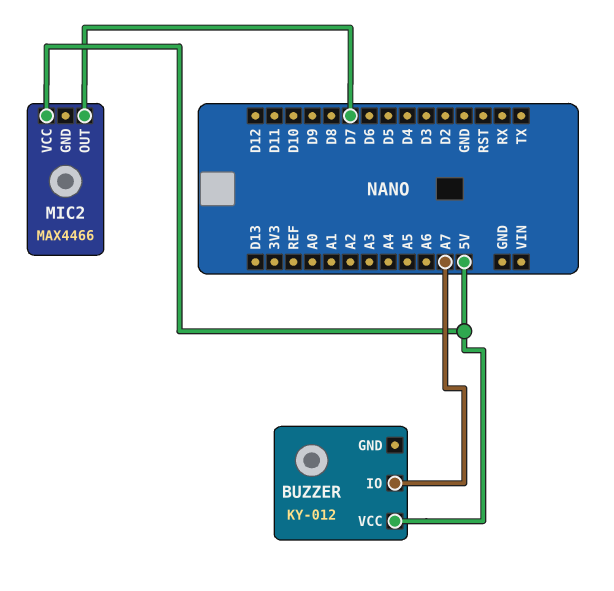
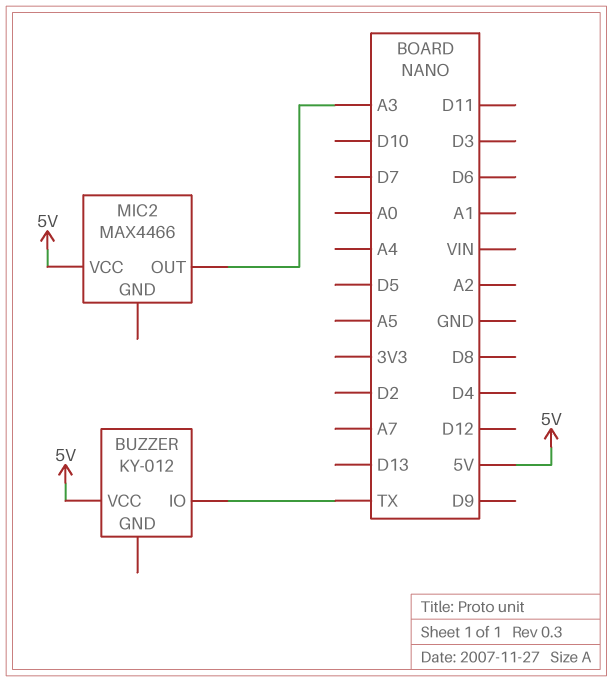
BUZZER pin IO: A7 -> TX
MIC2 pin OUT: D7 -> A3

